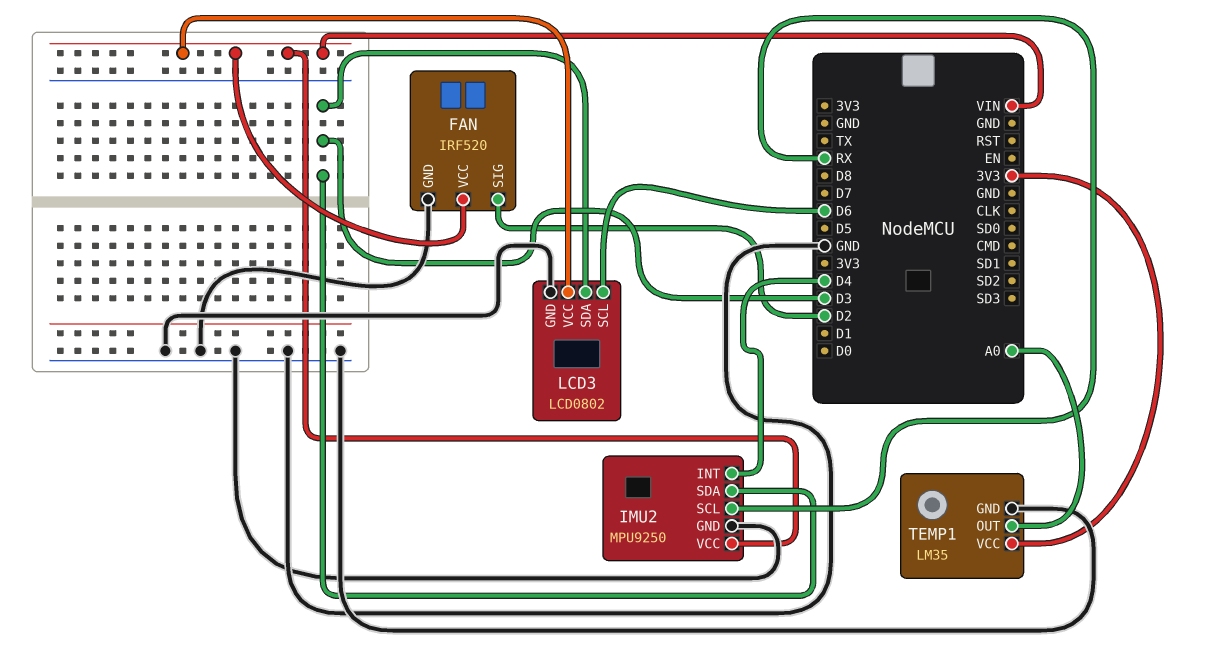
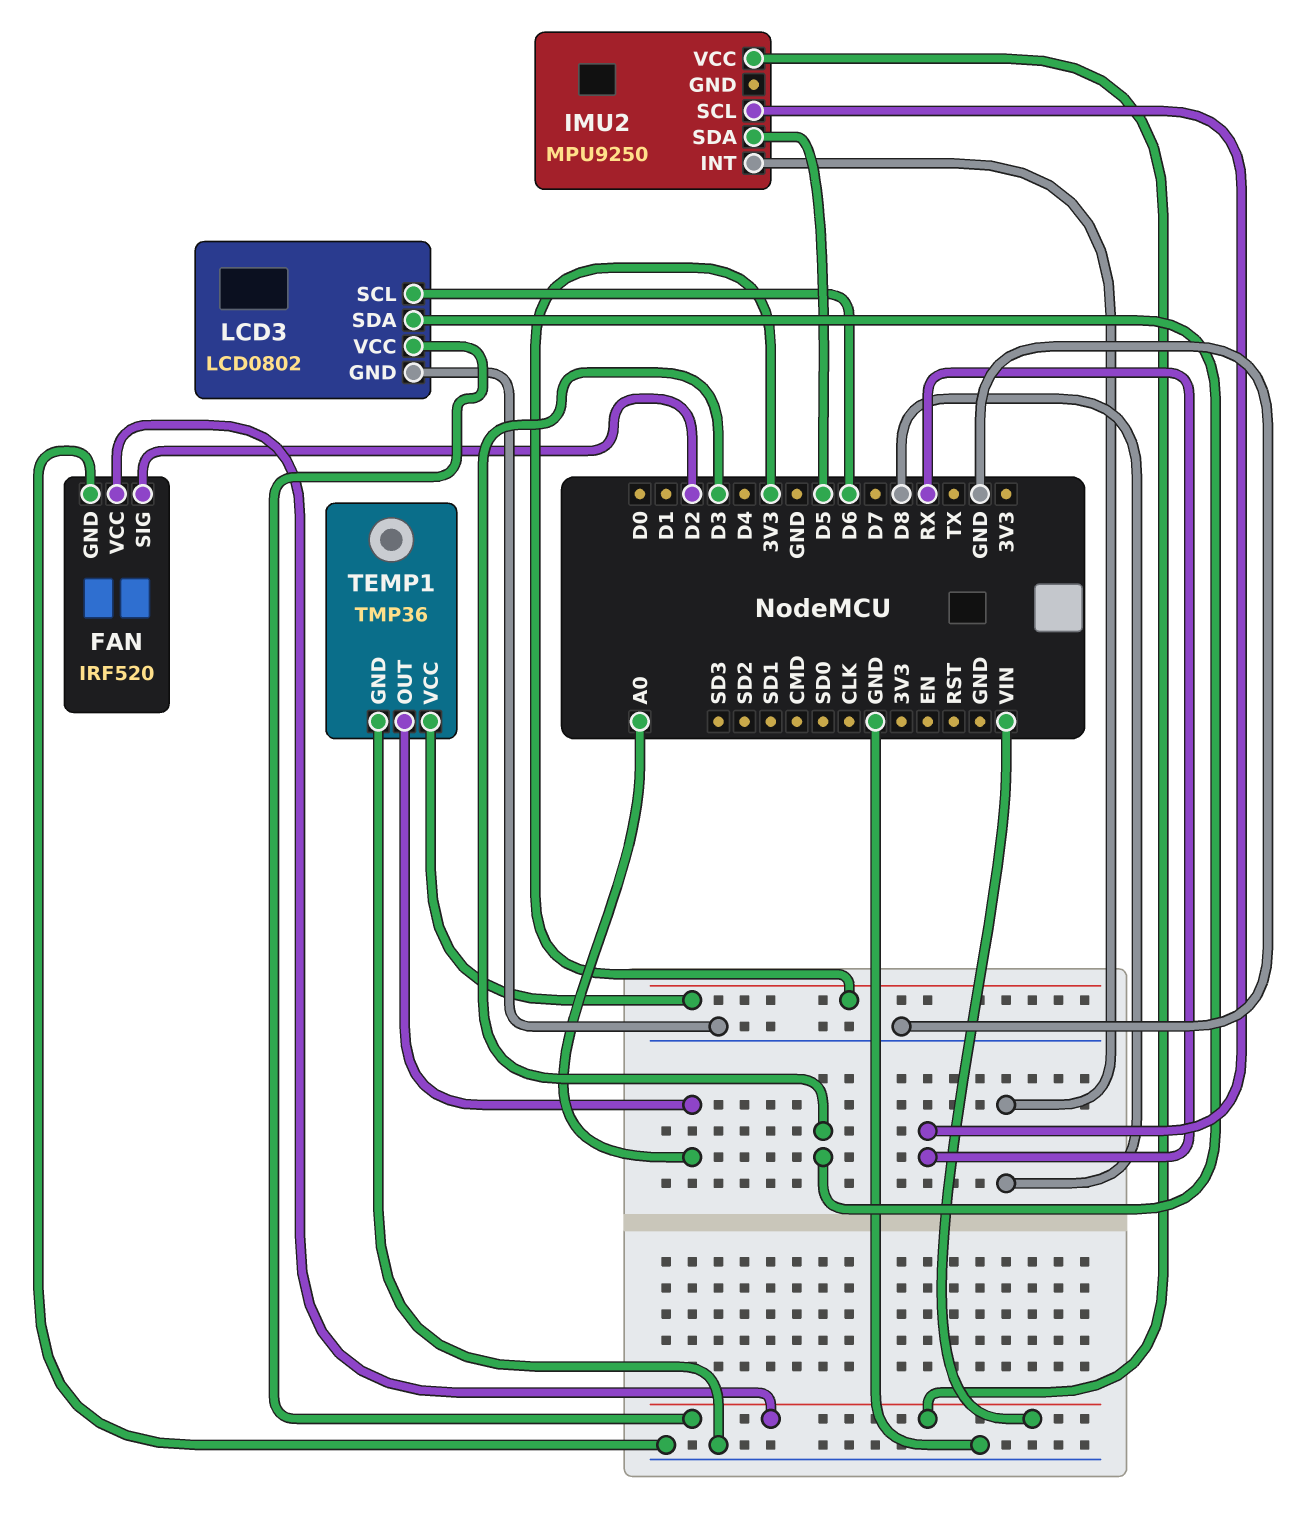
IMU2 pin GND: GND -> none
IMU2 pin INT: D4 -> D8
IMU2 pin SDA: D3 -> D5
TEMP1: LM35 -> TMP36

